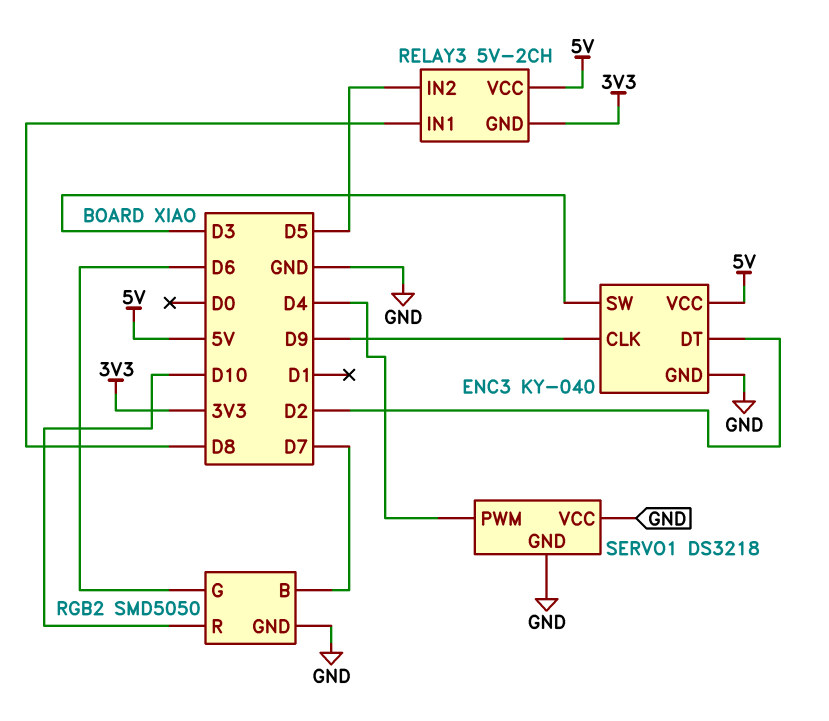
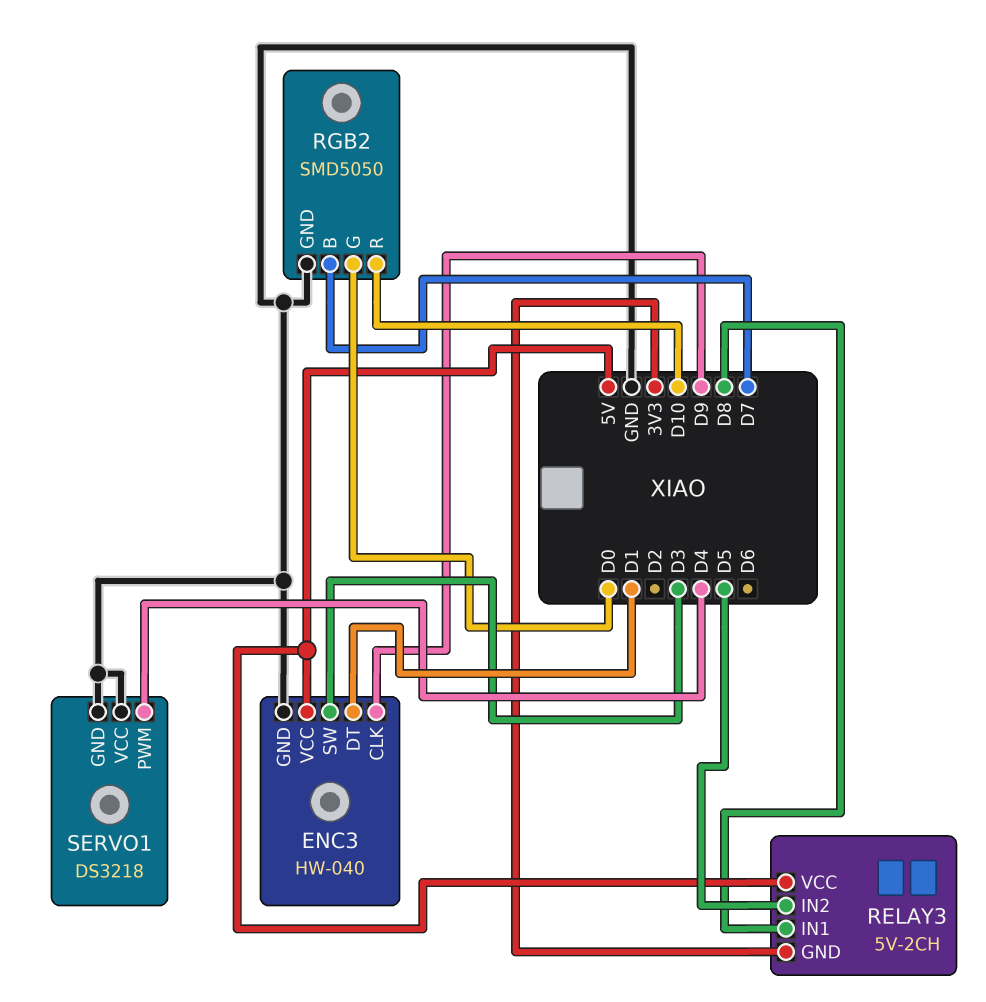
ENC3: KY-040 -> HW-040
ENC3 pin DT: D2 -> D1
RGB2 pin G: D6 -> D0

